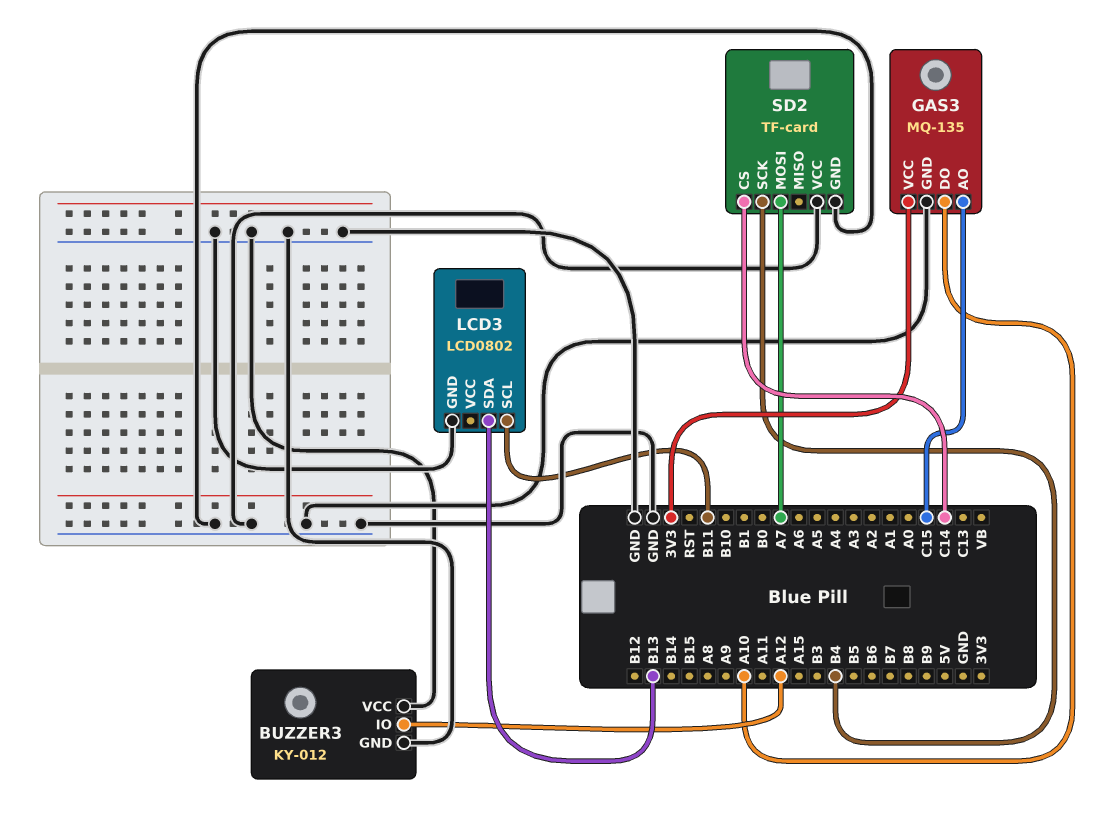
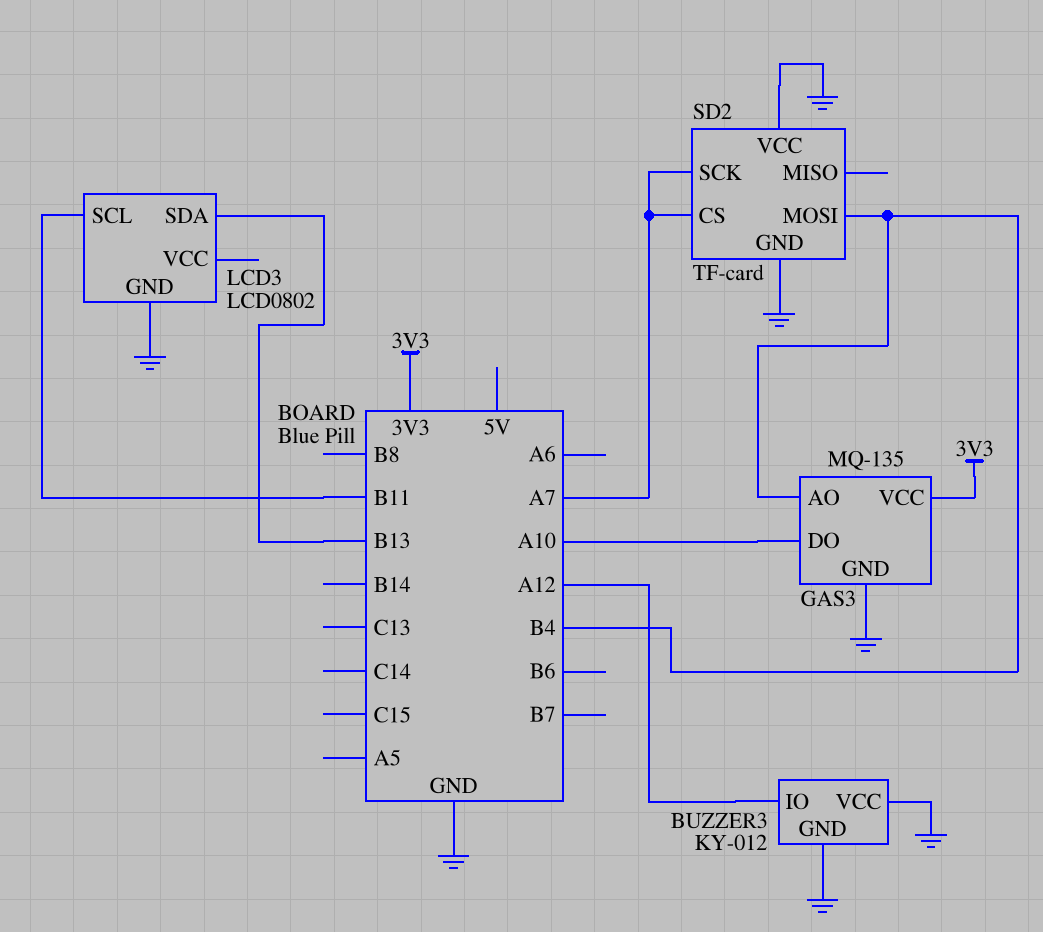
GAS3 pin AO: C15 -> B4
SD2 pin CS: C14 -> A7
SD2 pin MOSI: A7 -> B4
SD2 pin SCK: B4 -> A7

